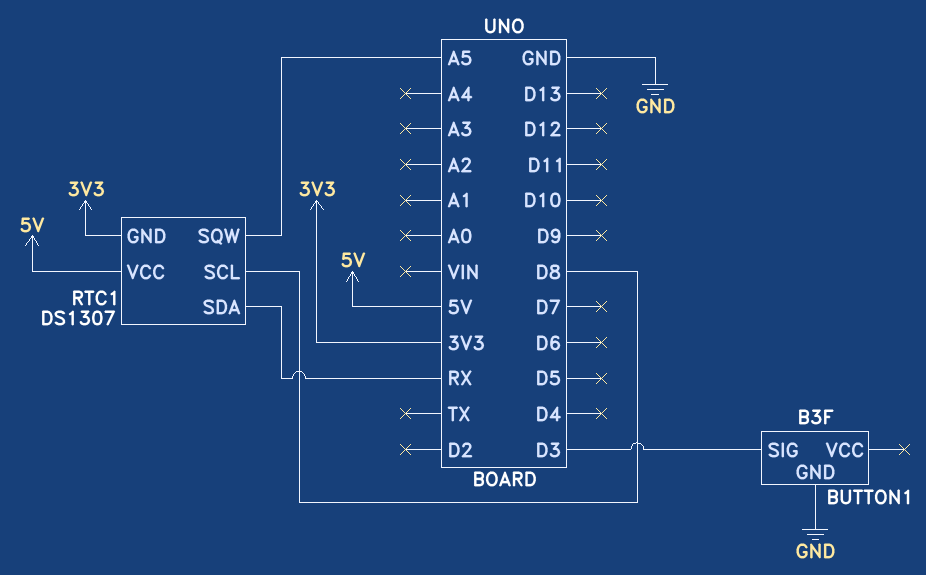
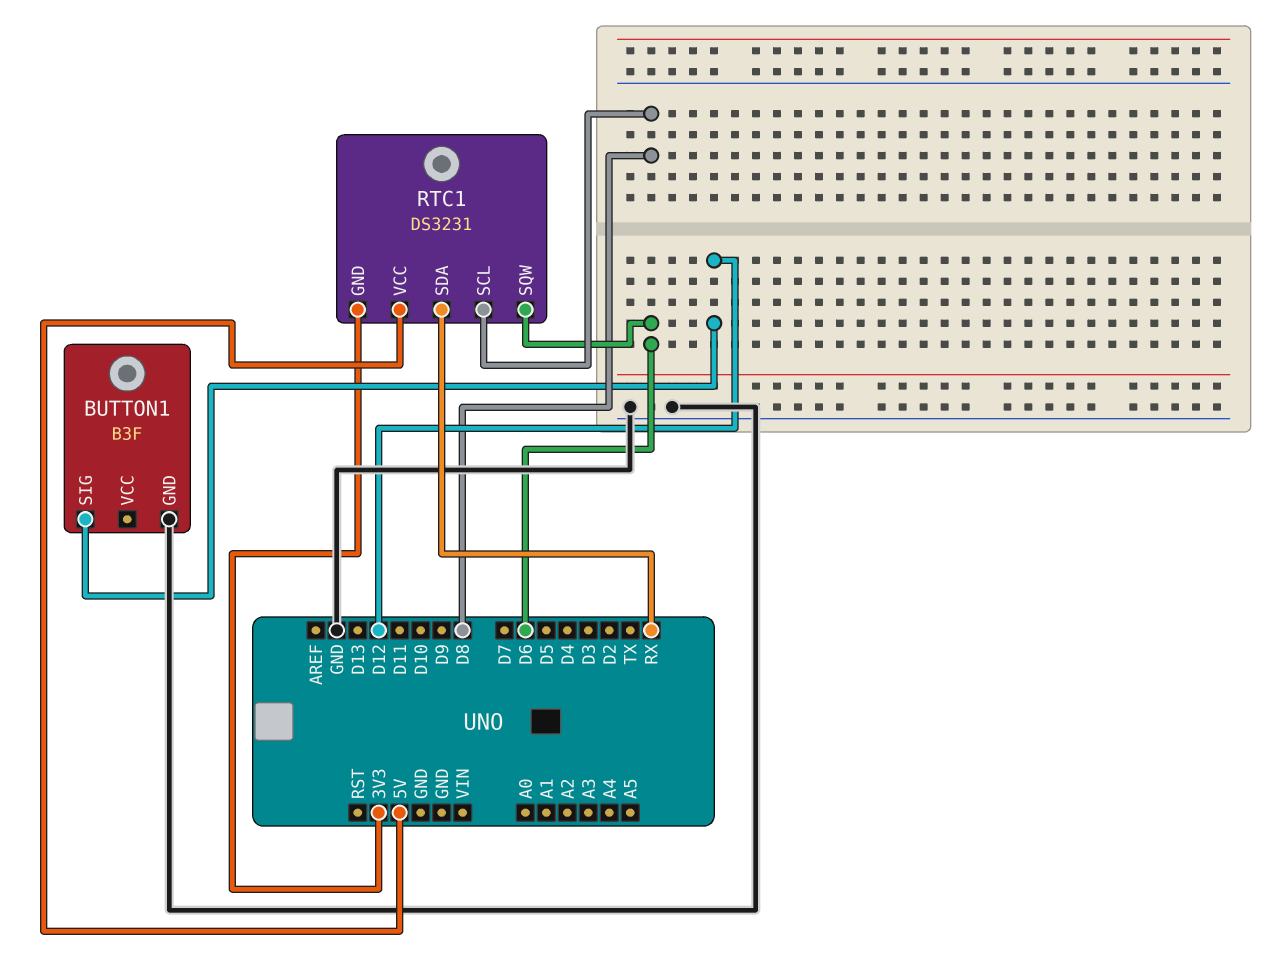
BUTTON1 pin SIG: D3 -> D12
RTC1: DS1307 -> DS3231
RTC1 pin SQW: A5 -> D6

